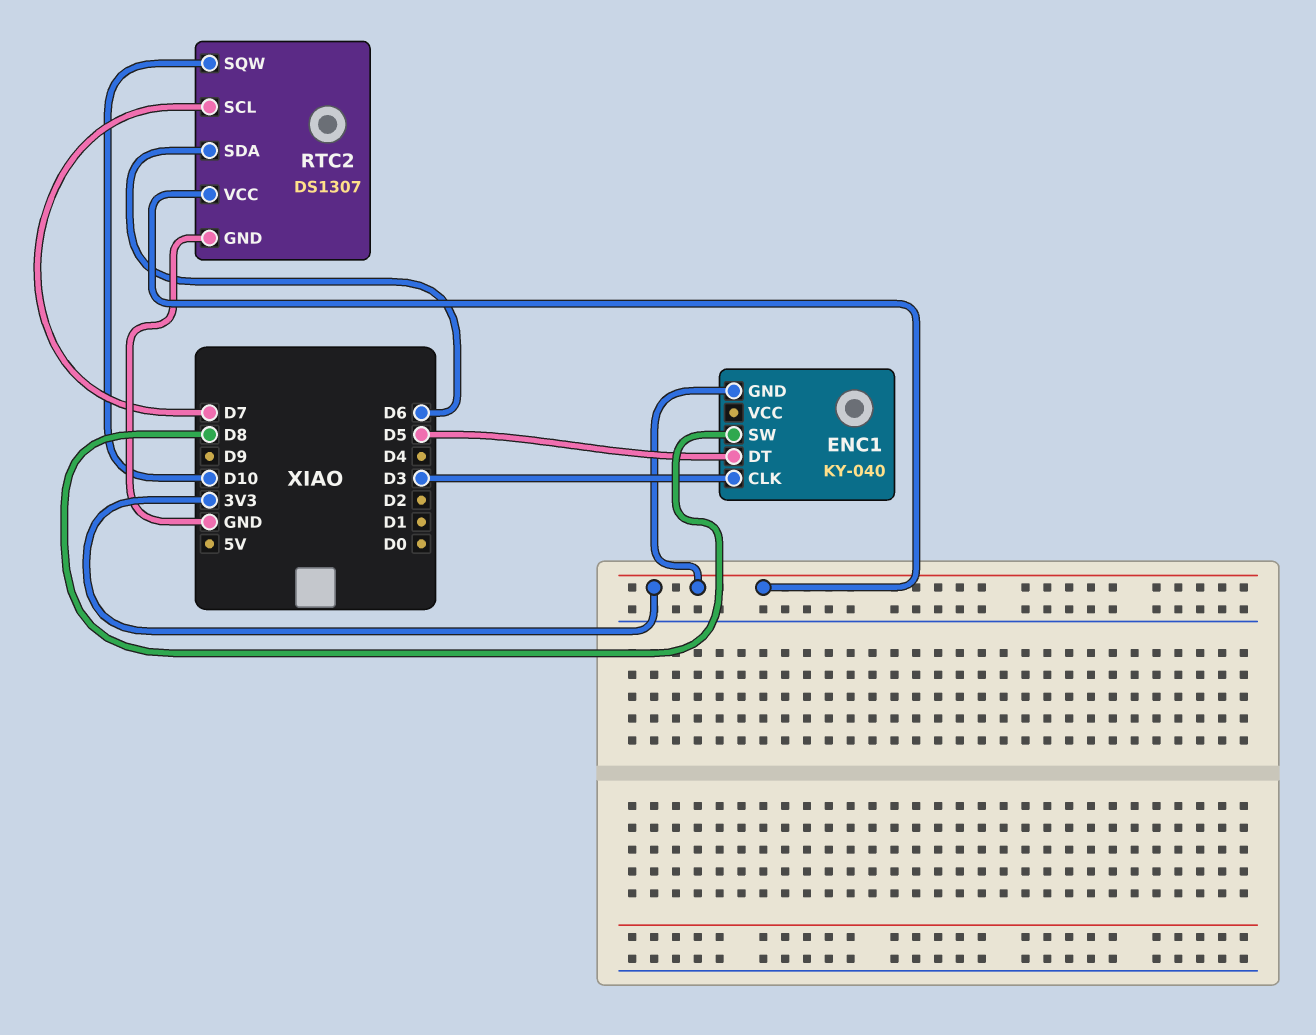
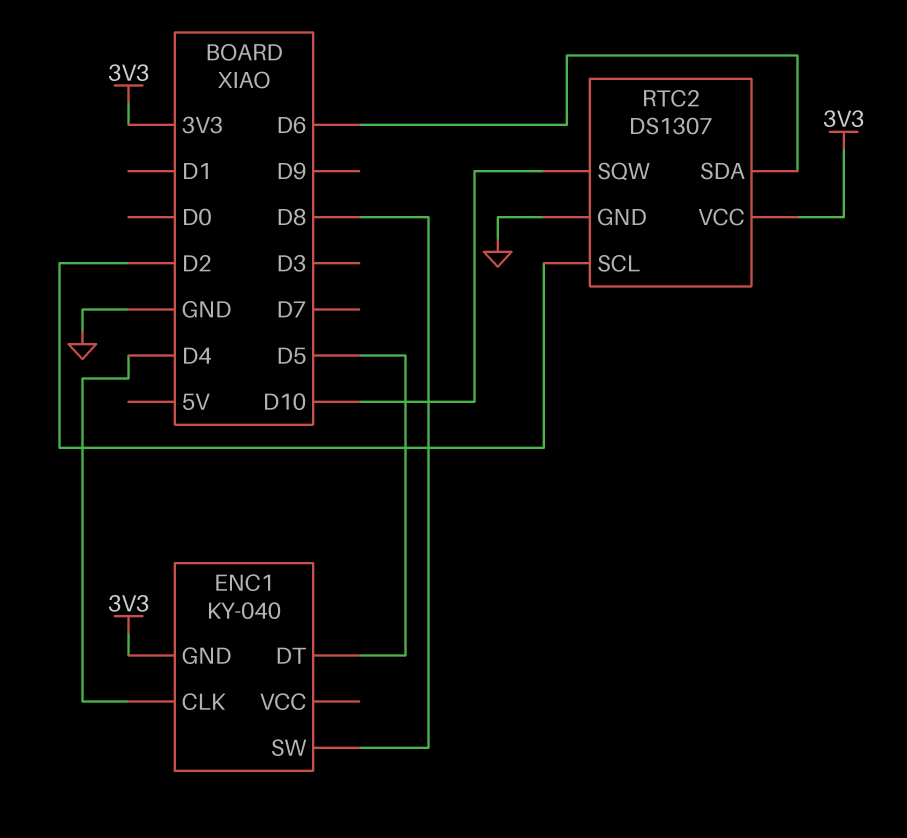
ENC1 pin CLK: D3 -> D4
RTC2 pin SCL: D7 -> D2

